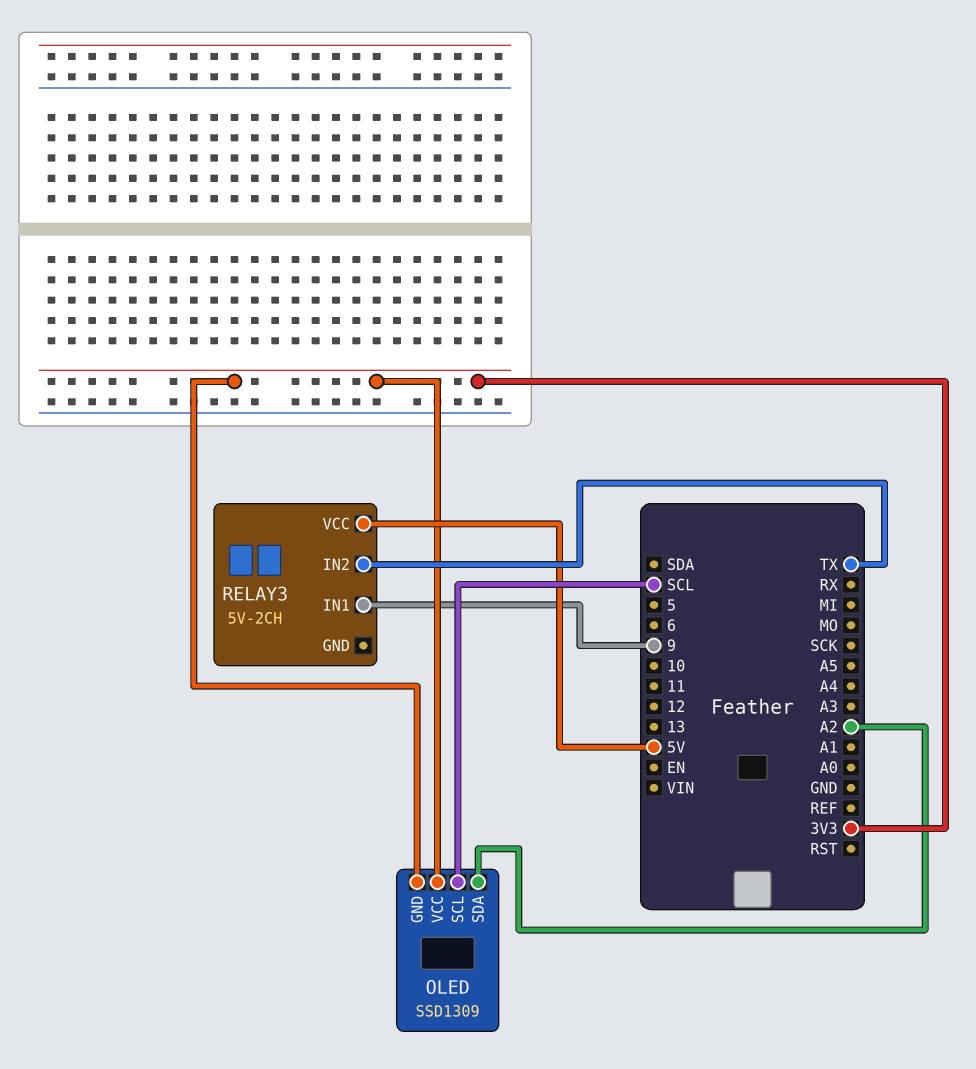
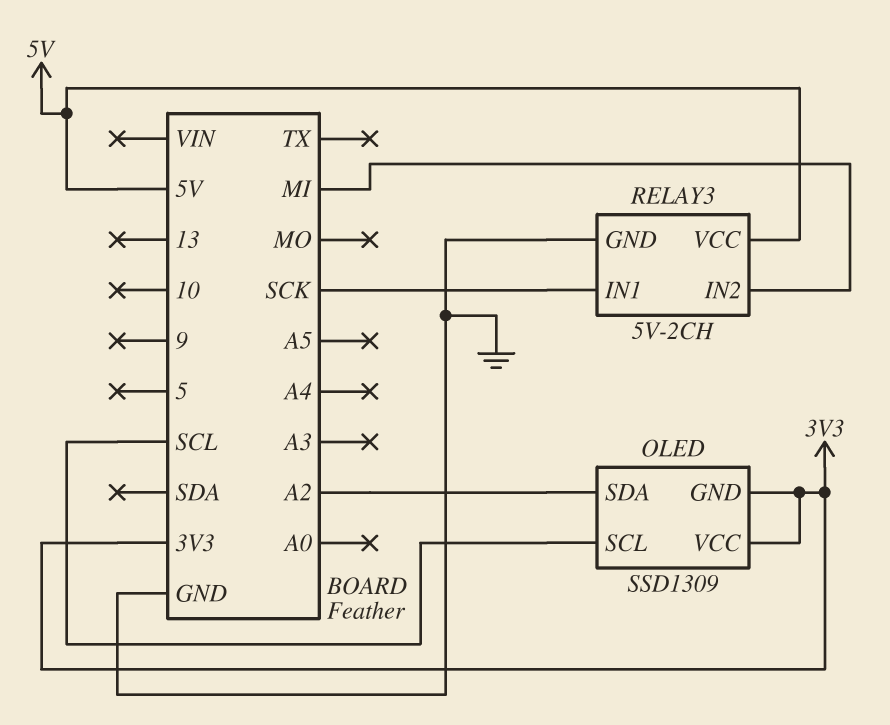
RELAY3 pin GND: none -> GND
RELAY3 pin IN1: 9 -> SCK
RELAY3 pin IN2: TX -> MI

